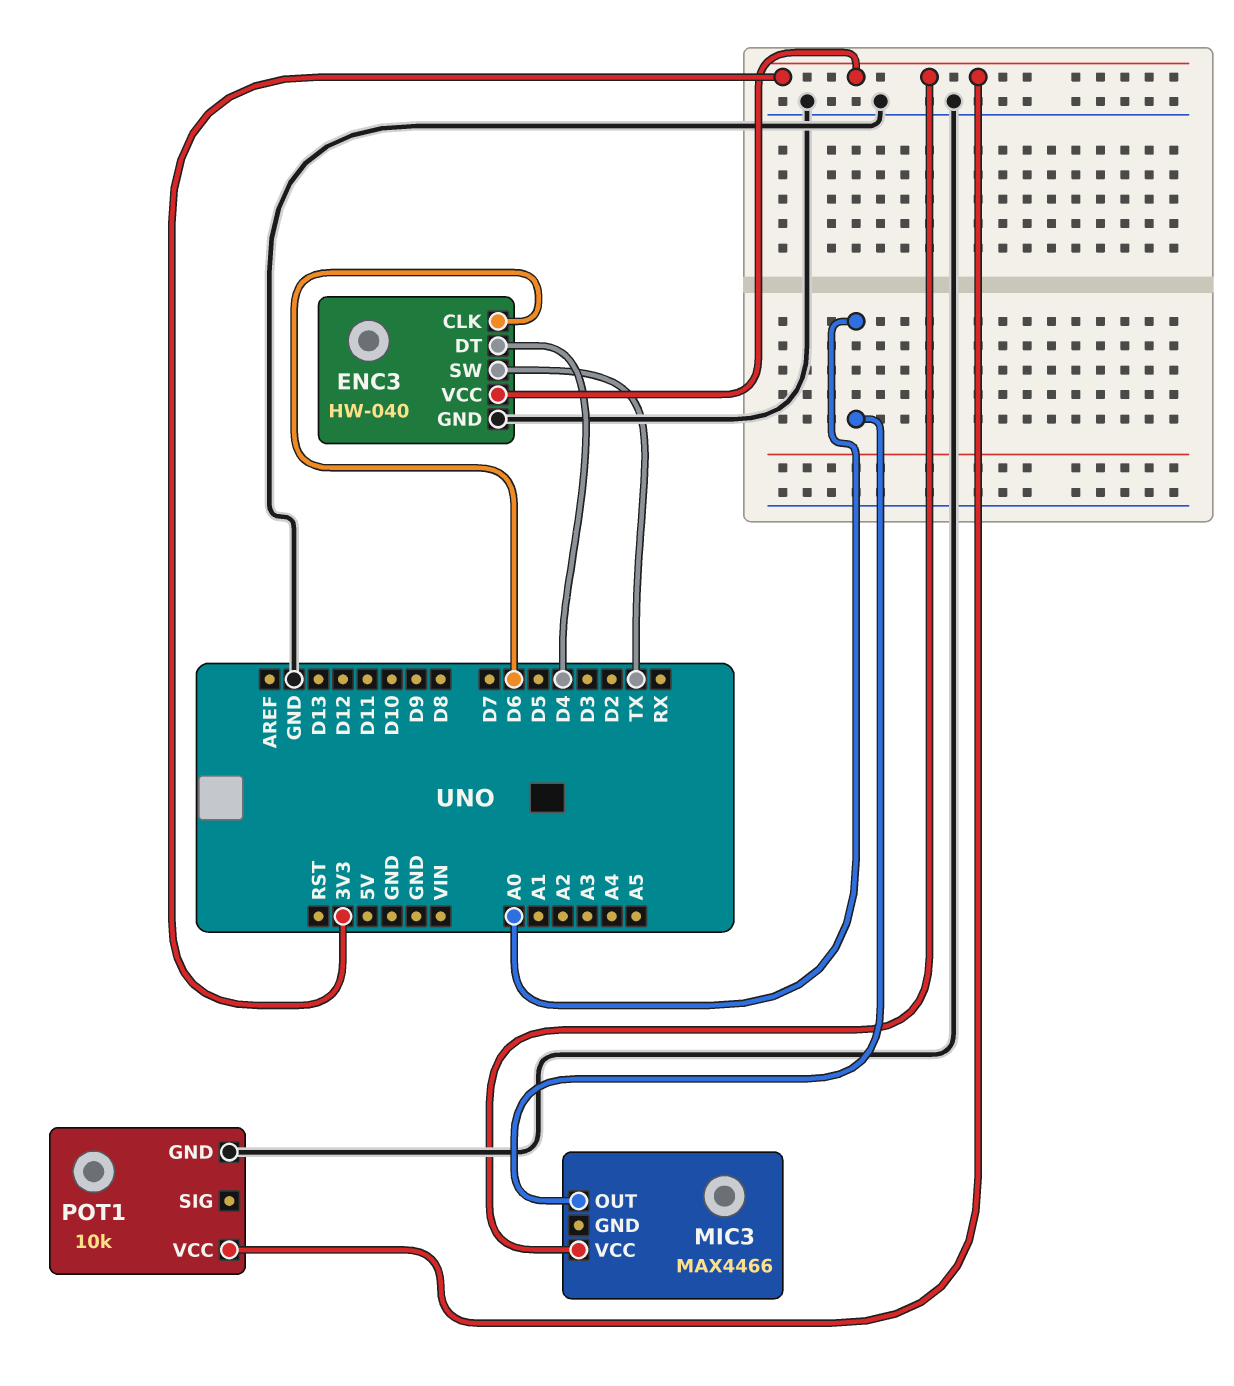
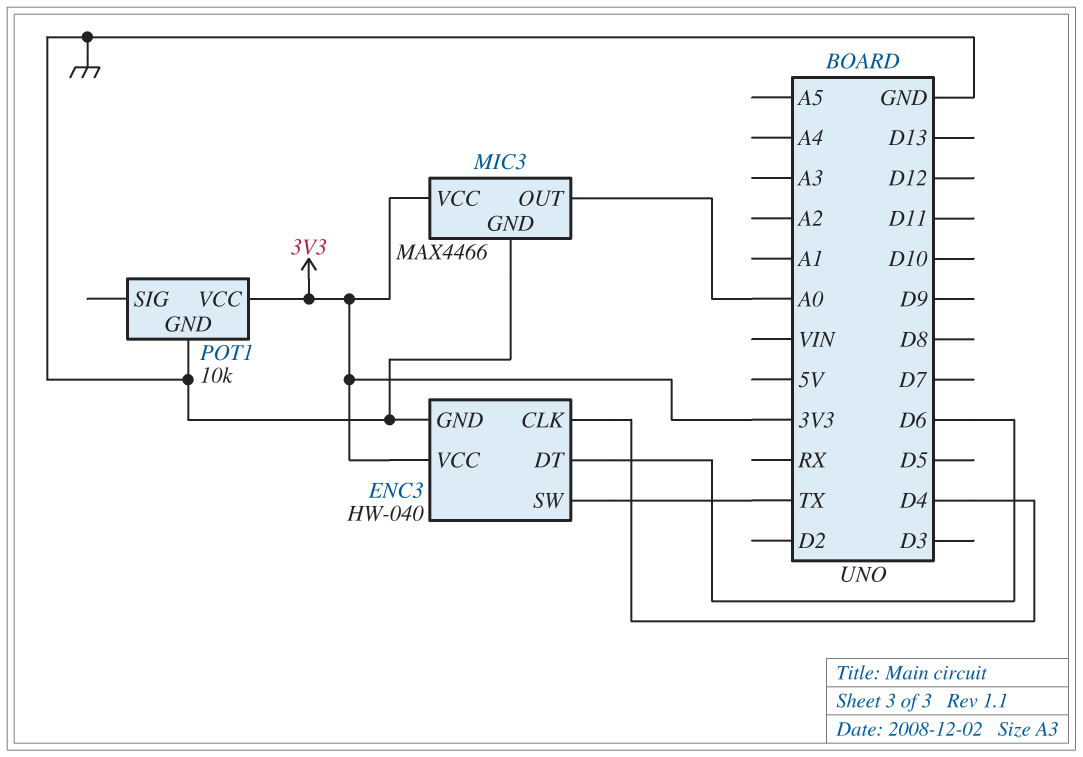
ENC3 pin CLK: D6 -> D4
ENC3 pin DT: D4 -> D6
MIC3 pin GND: none -> GND

